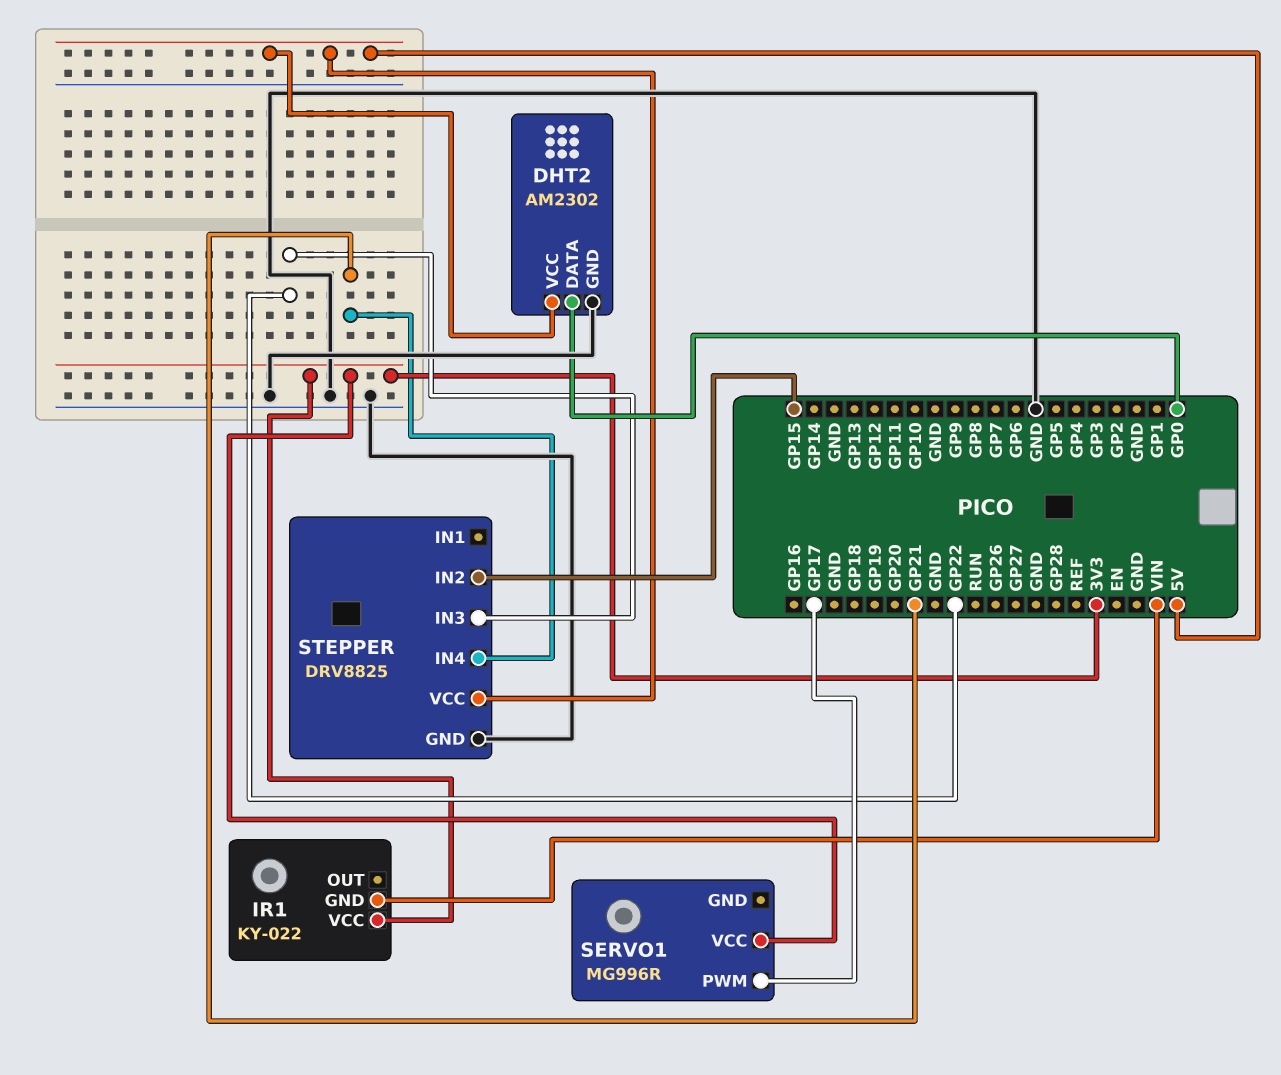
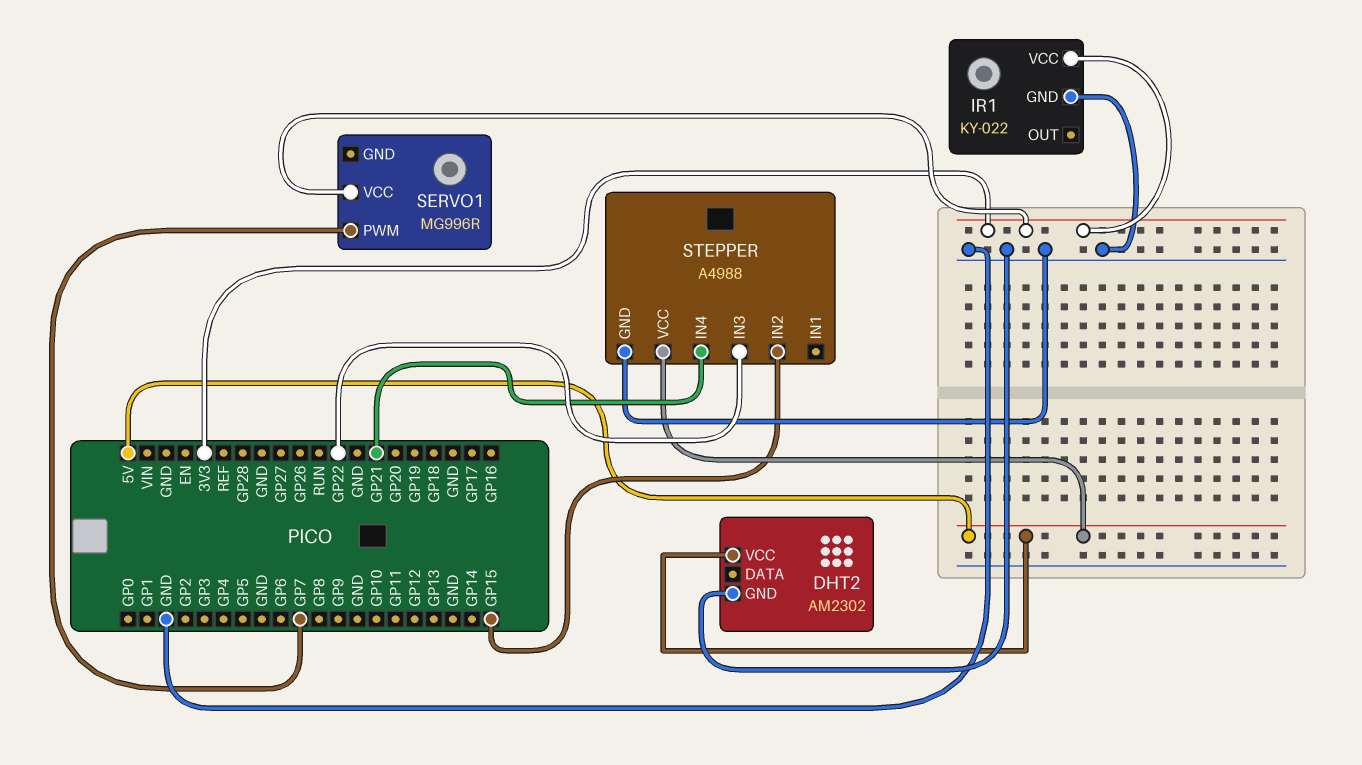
DHT2 pin DATA: GP0 -> none
IR1 pin GND: VIN -> GND
SERVO1 pin PWM: GP17 -> GP7
STEPPER: DRV8825 -> A4988

